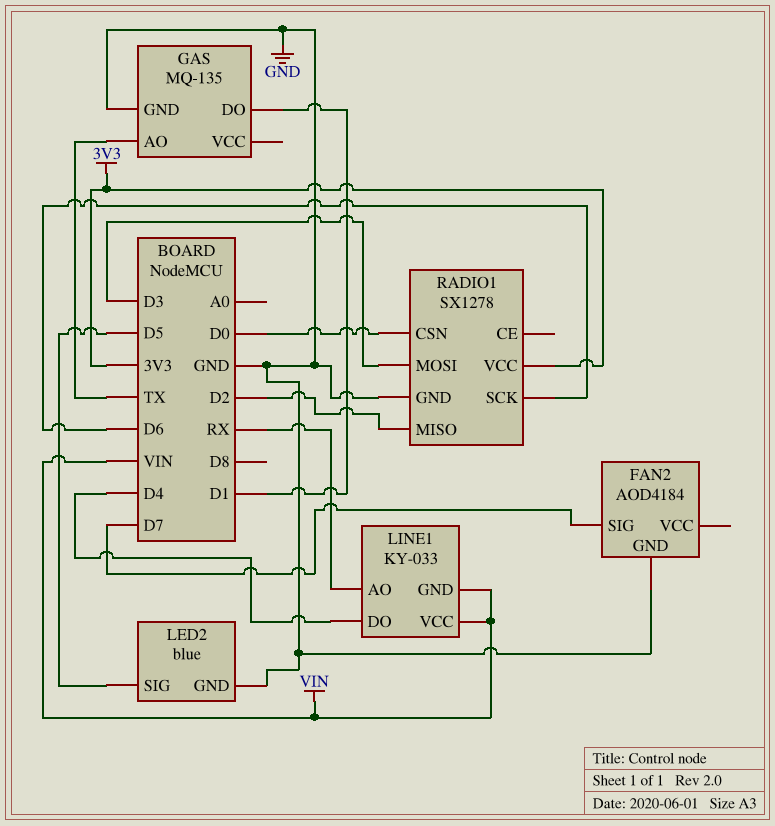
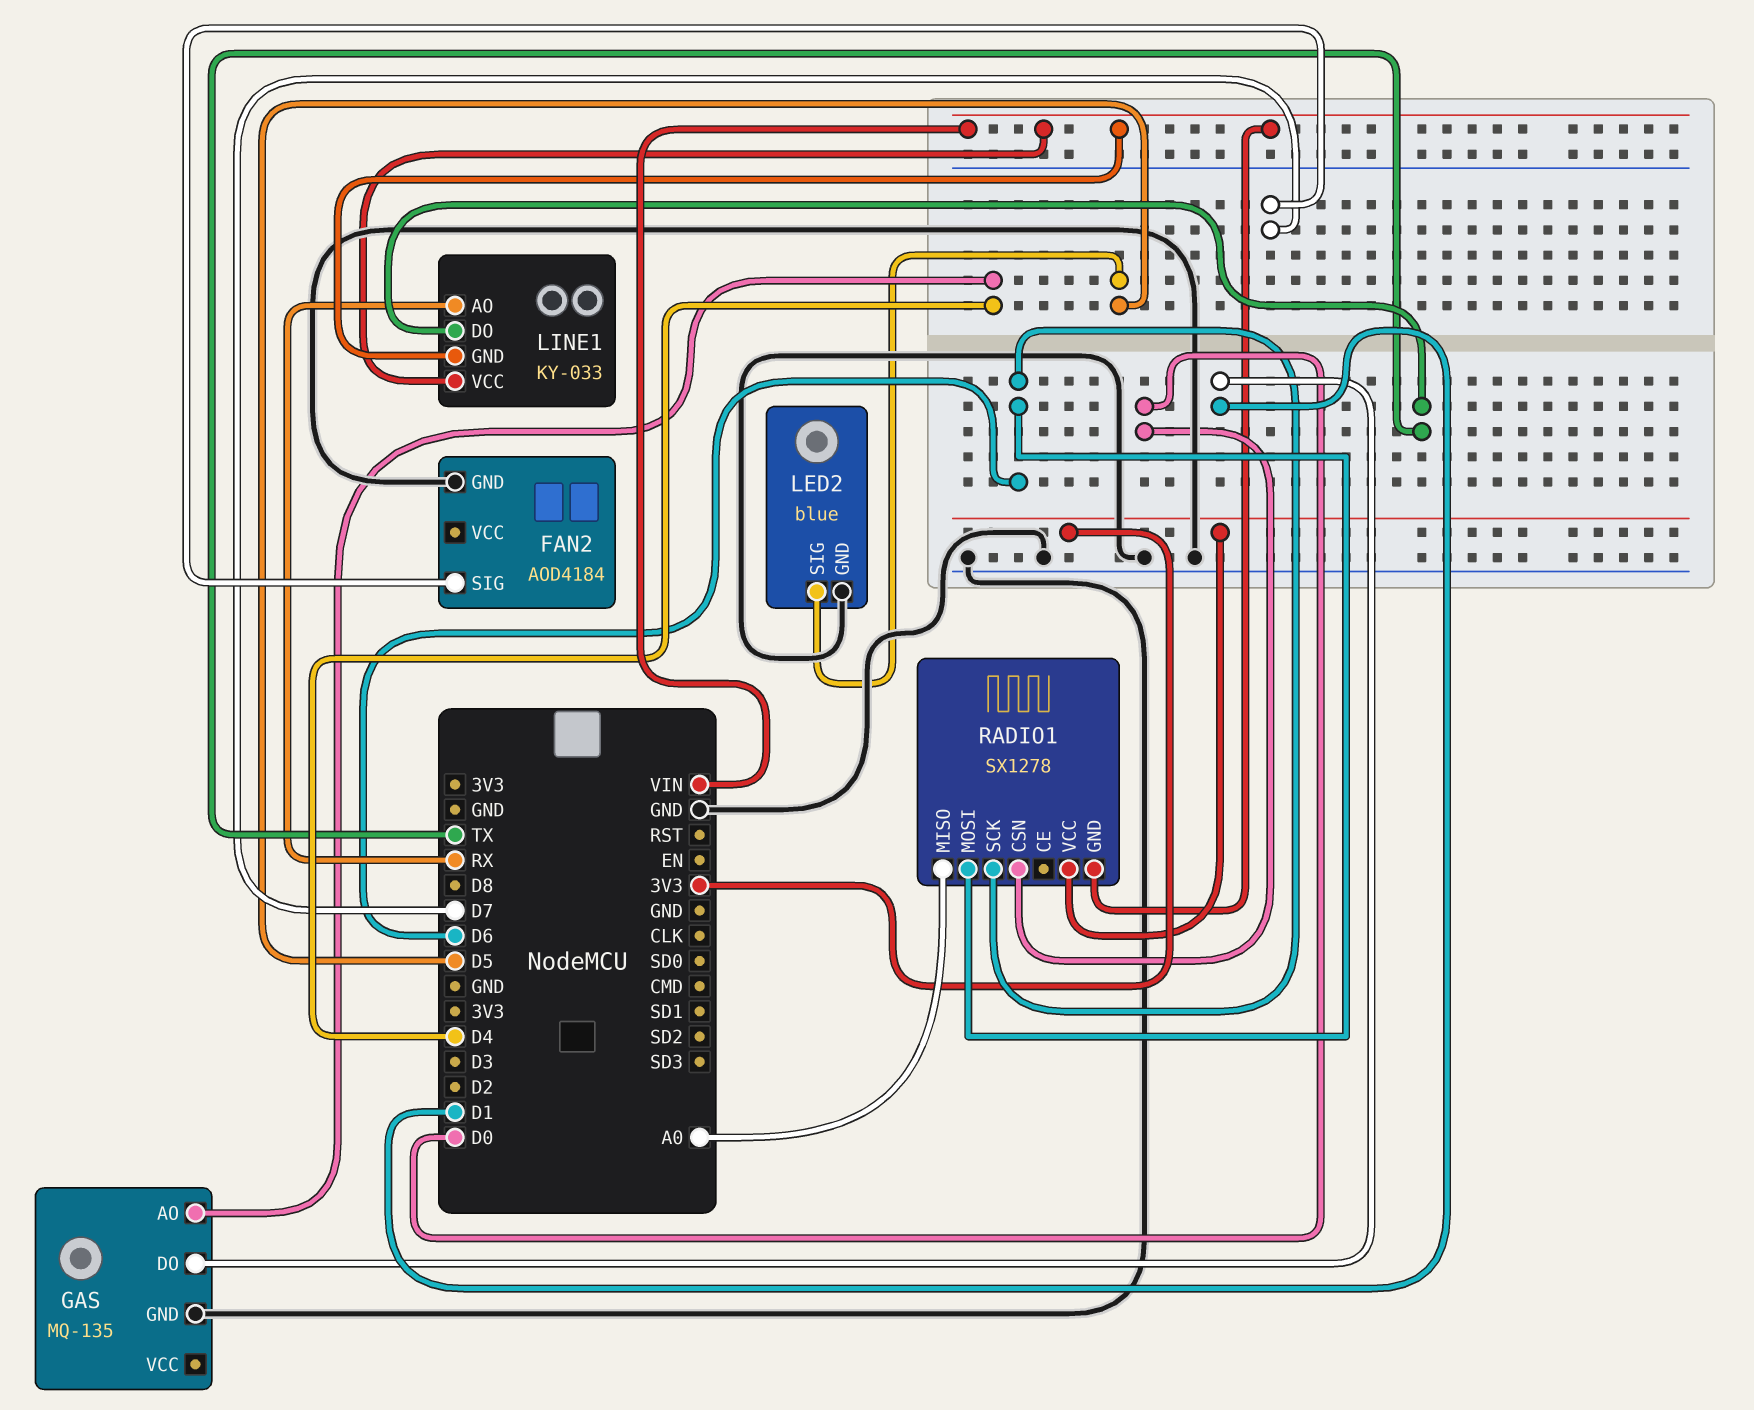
GAS pin AO: TX -> D4
LINE1 pin DO: D4 -> TX
RADIO1 pin GND: GND -> VIN
RADIO1 pin MISO: D2 -> A0
RADIO1 pin MOSI: D3 -> D6

